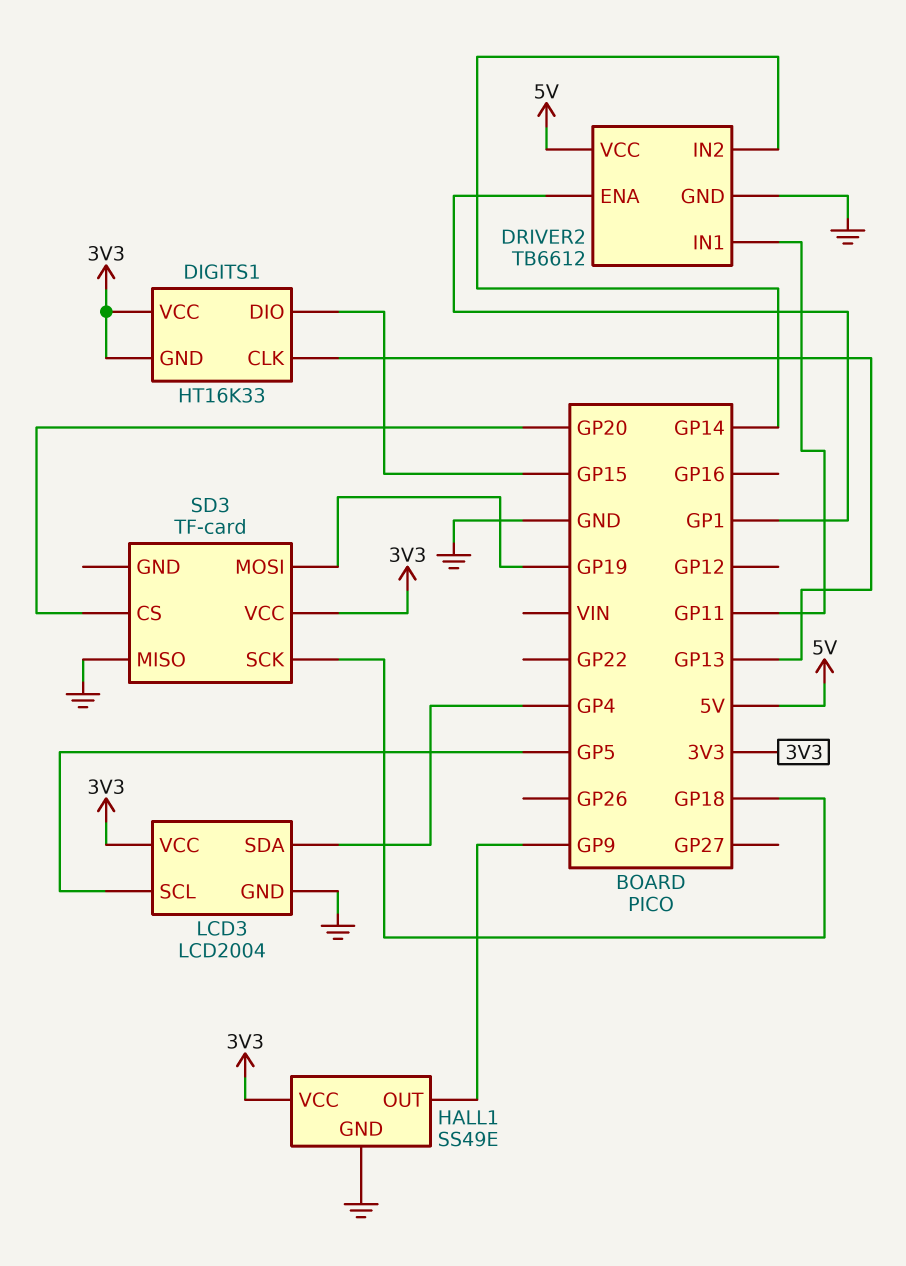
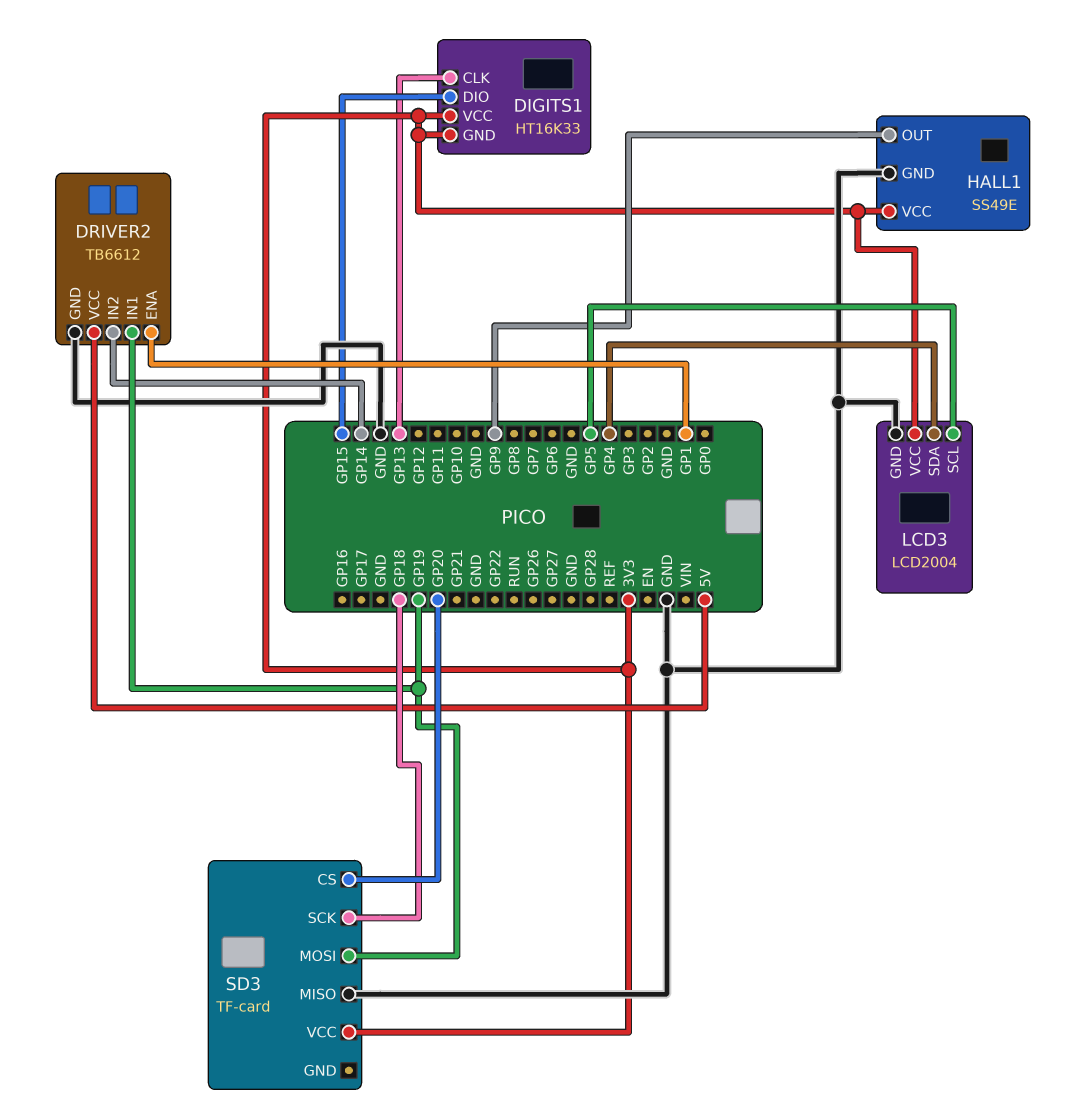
DRIVER2 pin IN1: GP11 -> GP19

